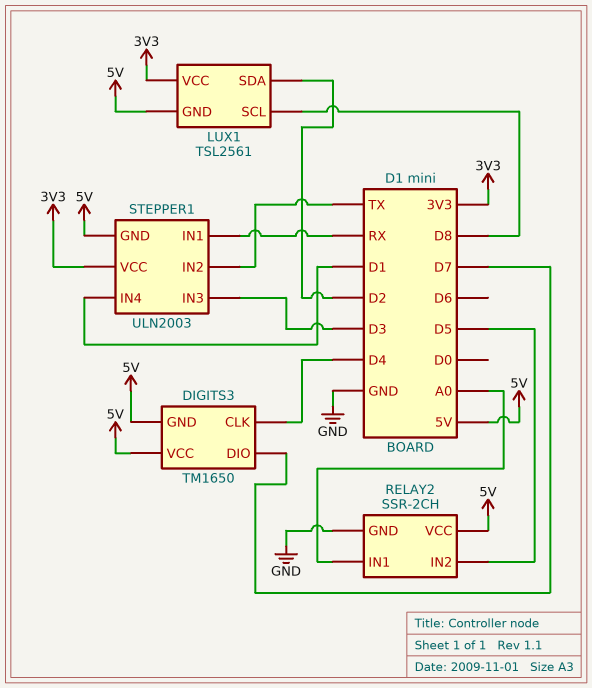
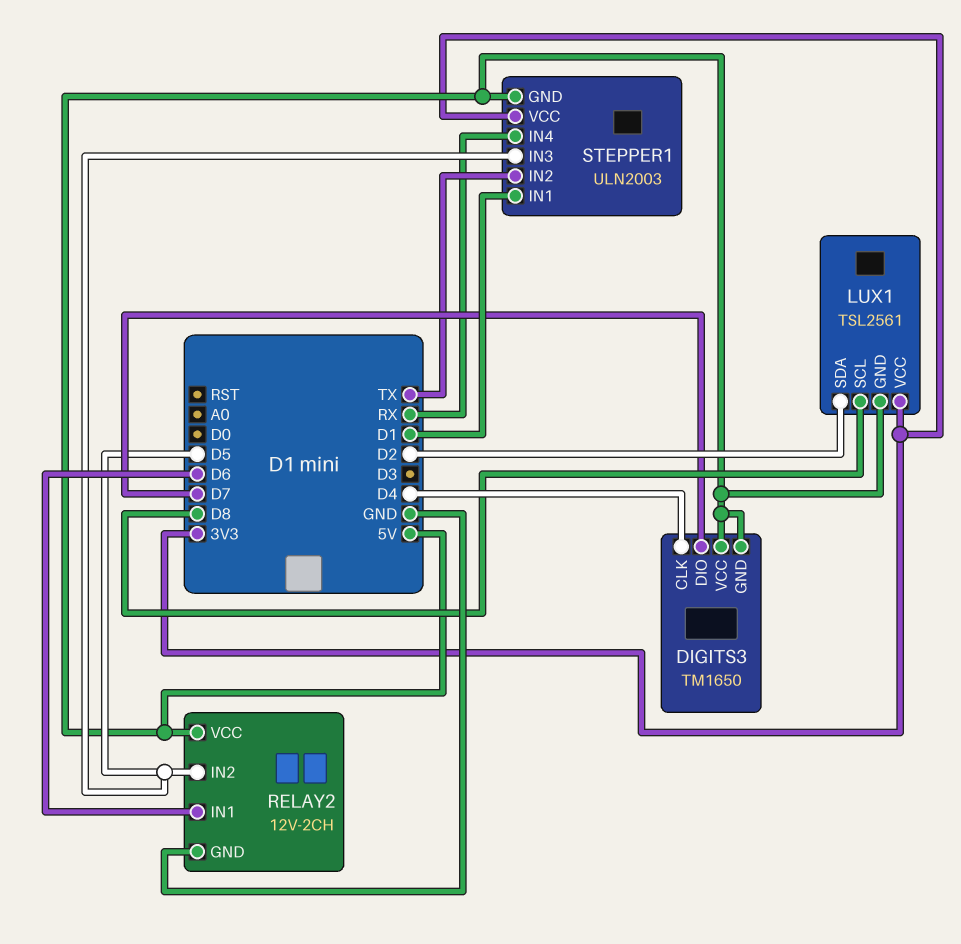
RELAY2: SSR-2CH -> 12V-2CH
RELAY2 pin IN1: A0 -> D6
STEPPER1 pin IN1: RX -> D1
STEPPER1 pin IN3: D3 -> D5
STEPPER1 pin IN4: D1 -> RX

